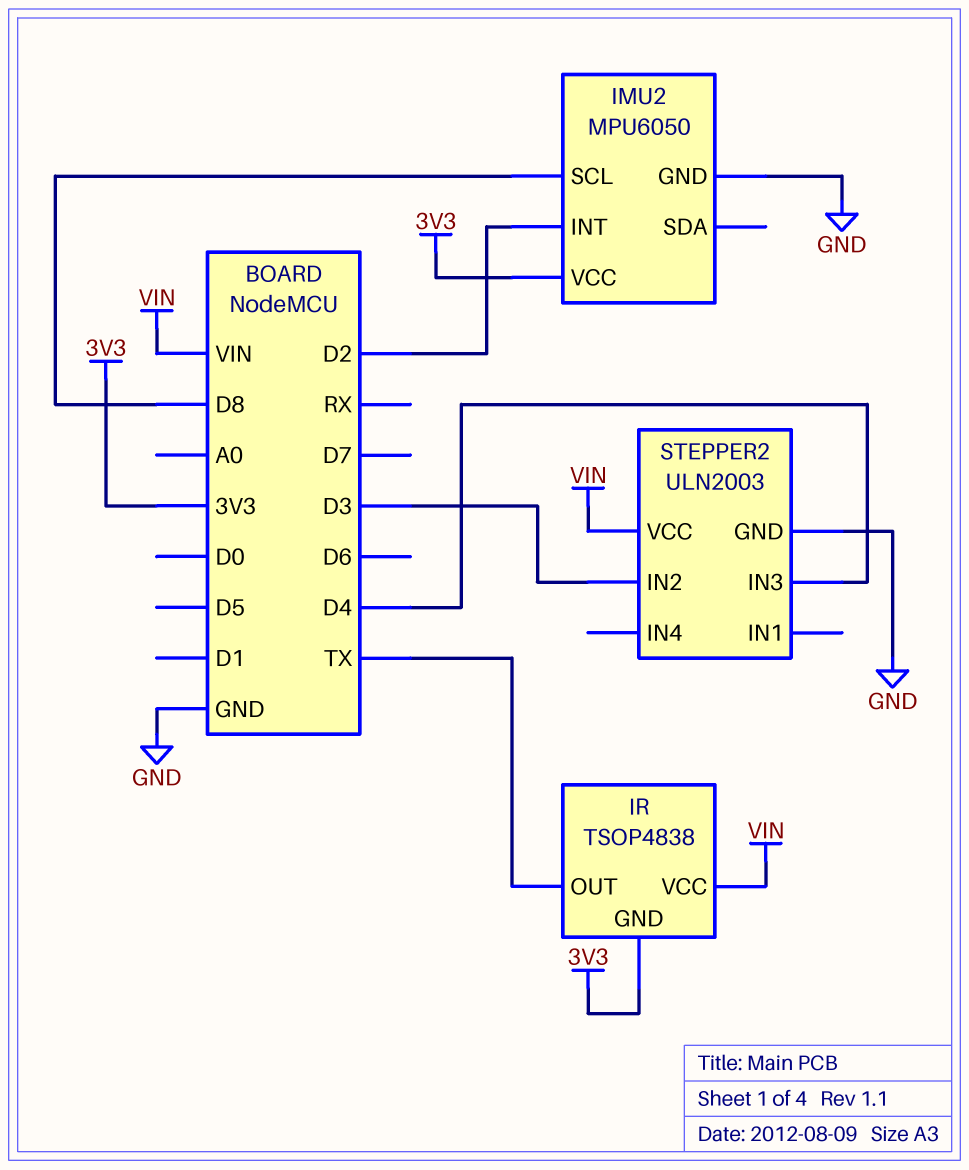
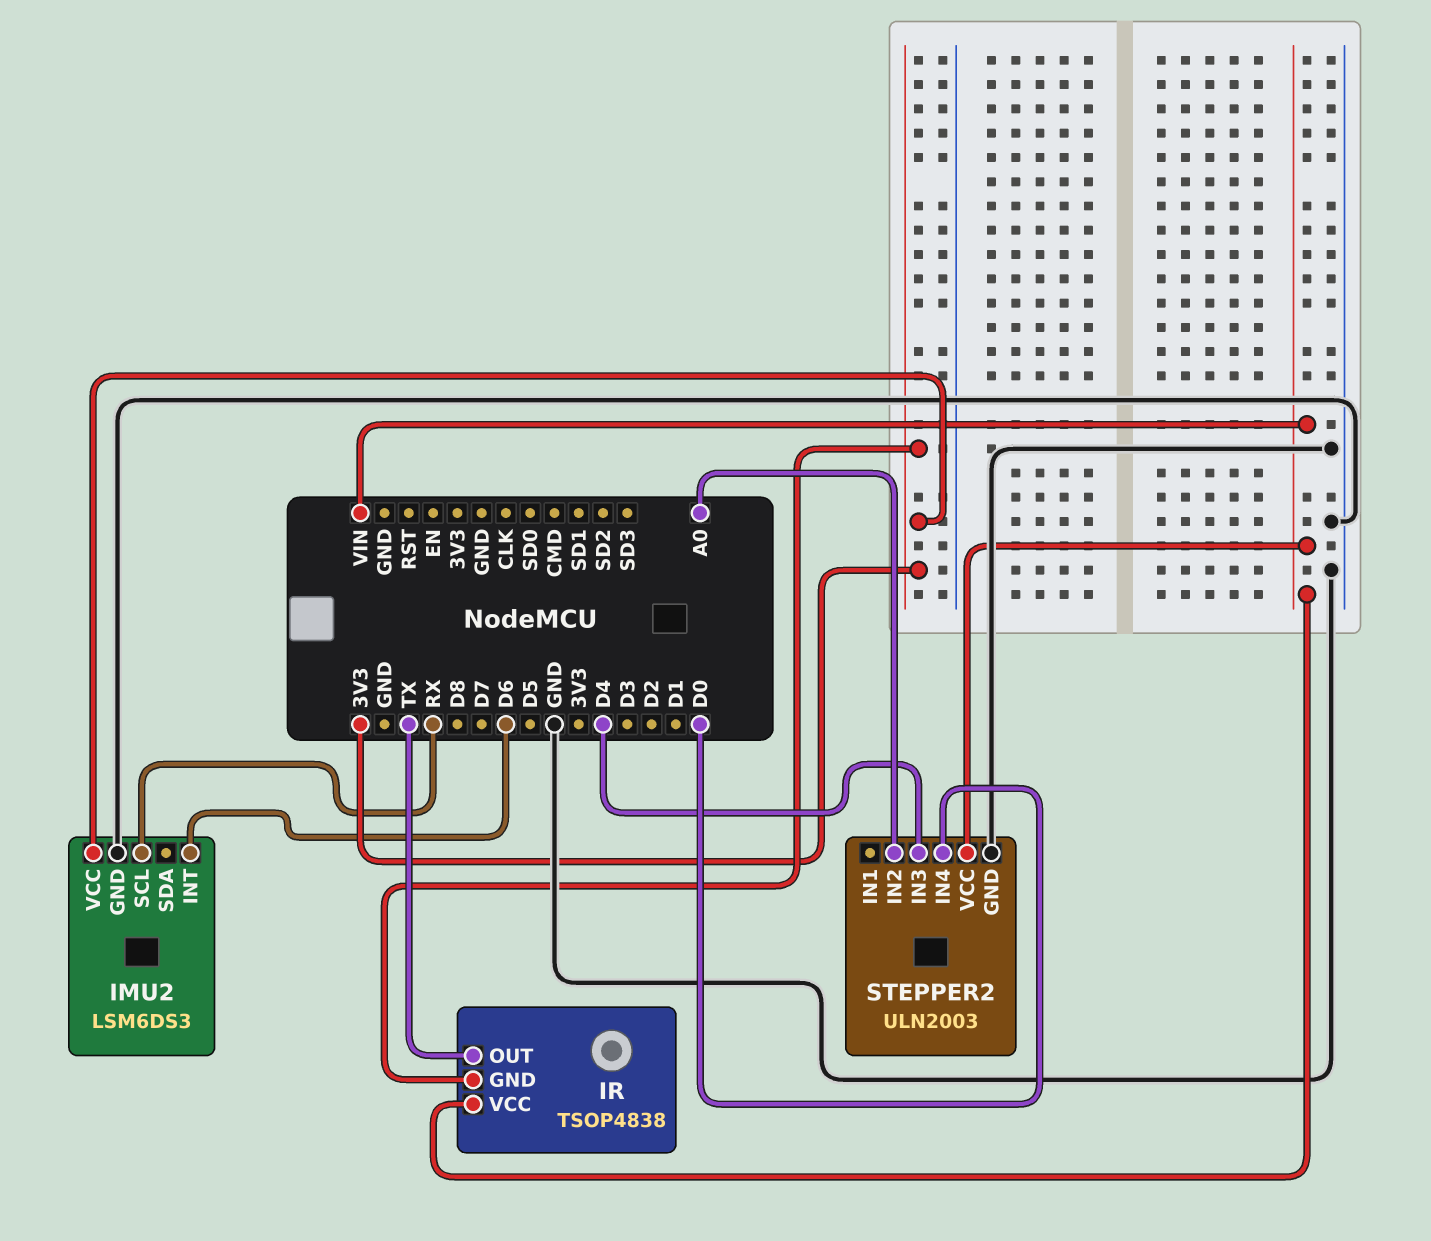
IMU2: MPU6050 -> LSM6DS3
IMU2 pin INT: D2 -> D6
IMU2 pin SCL: D8 -> RX
STEPPER2 pin IN2: D3 -> A0
STEPPER2 pin IN4: none -> D0

